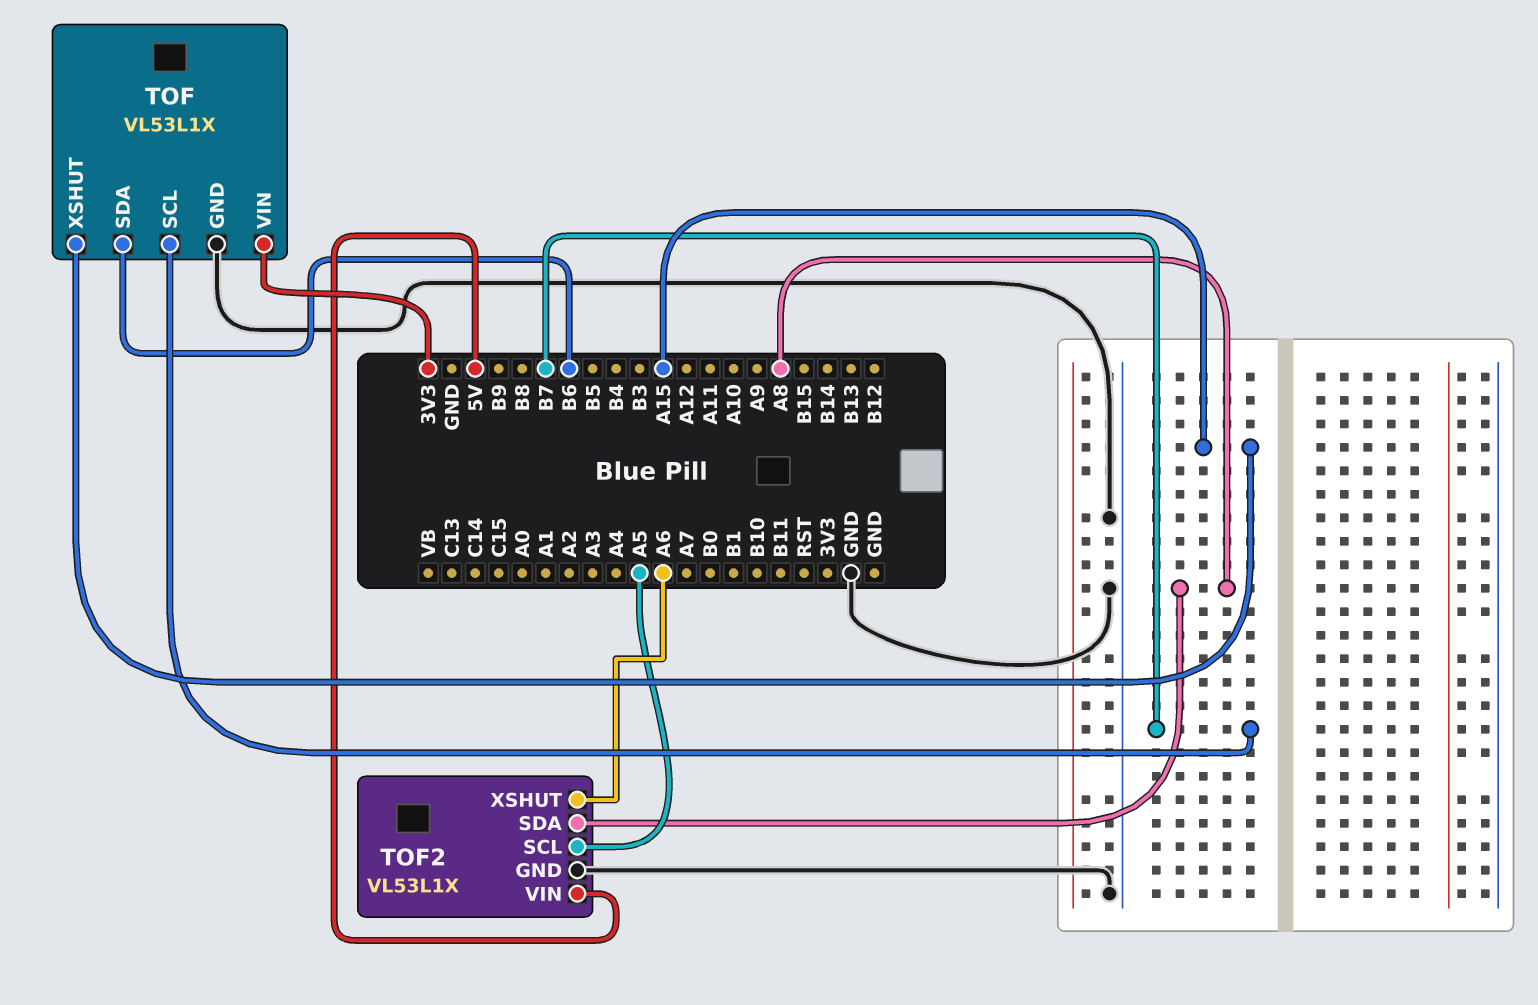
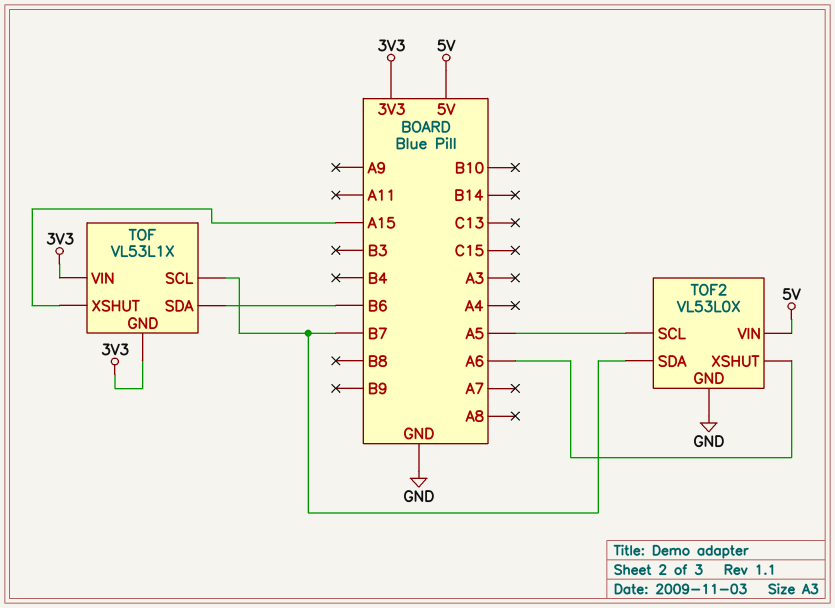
TOF pin GND: GND -> 3V3
TOF2: VL53L1X -> VL53L0X
TOF2 pin SDA: A8 -> B7

